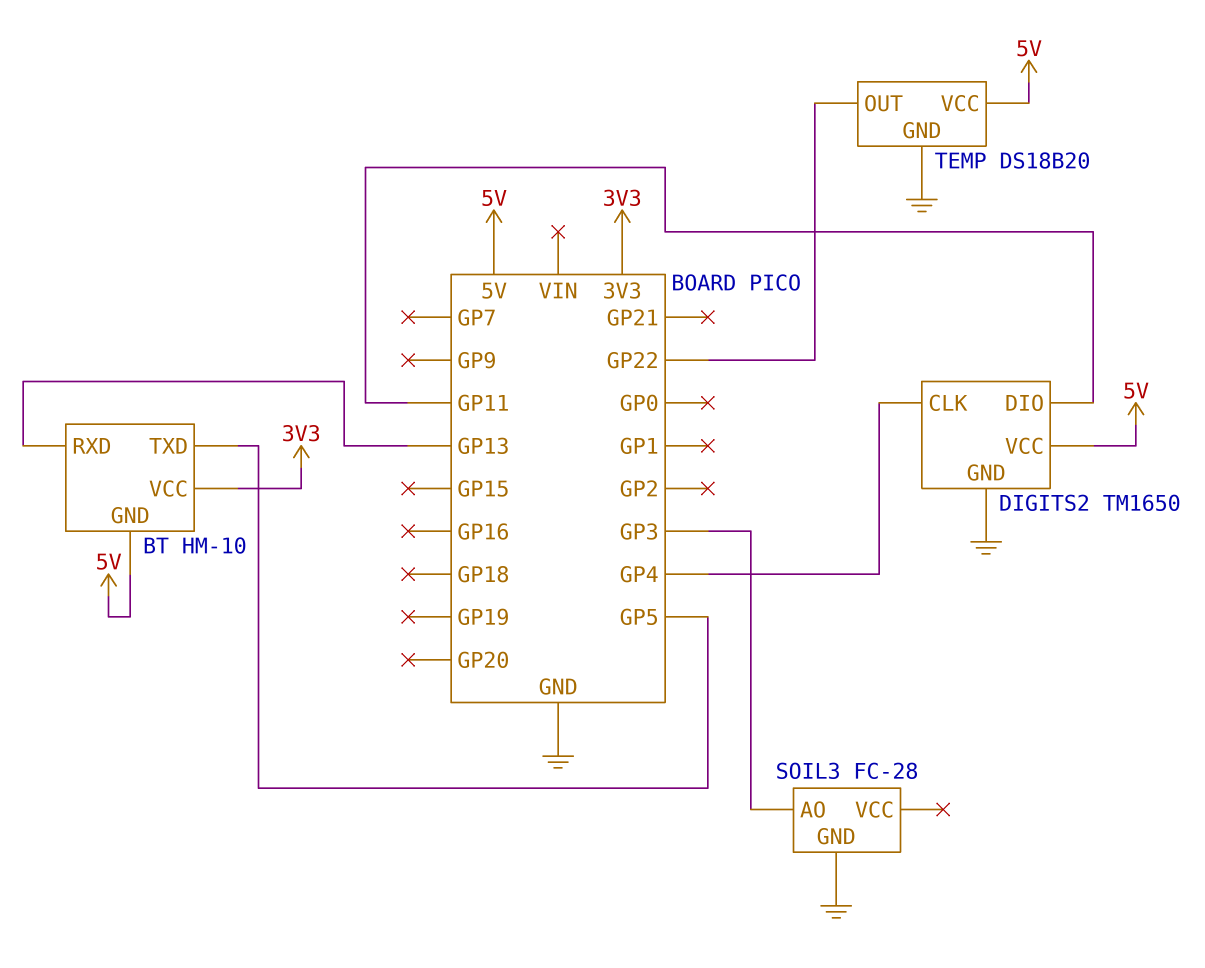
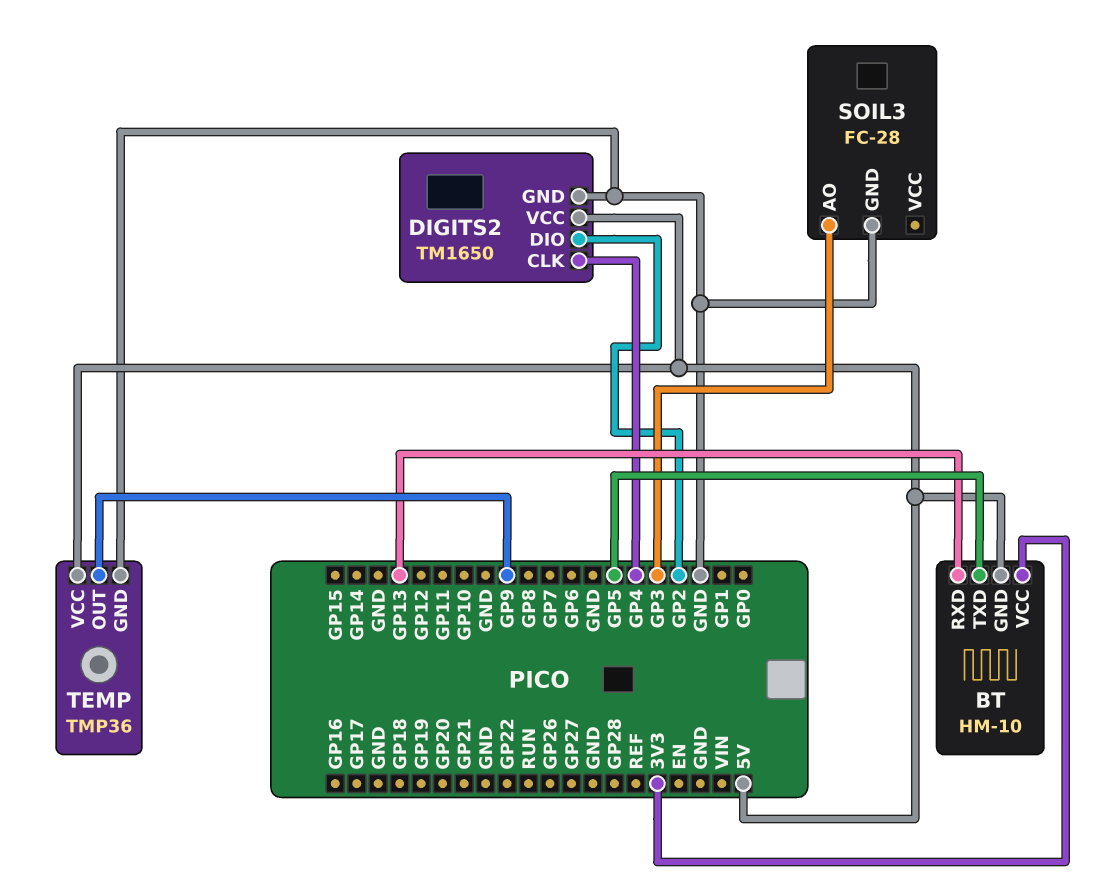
DIGITS2 pin DIO: GP11 -> GP2
TEMP: DS18B20 -> TMP36
TEMP pin OUT: GP22 -> GP9

